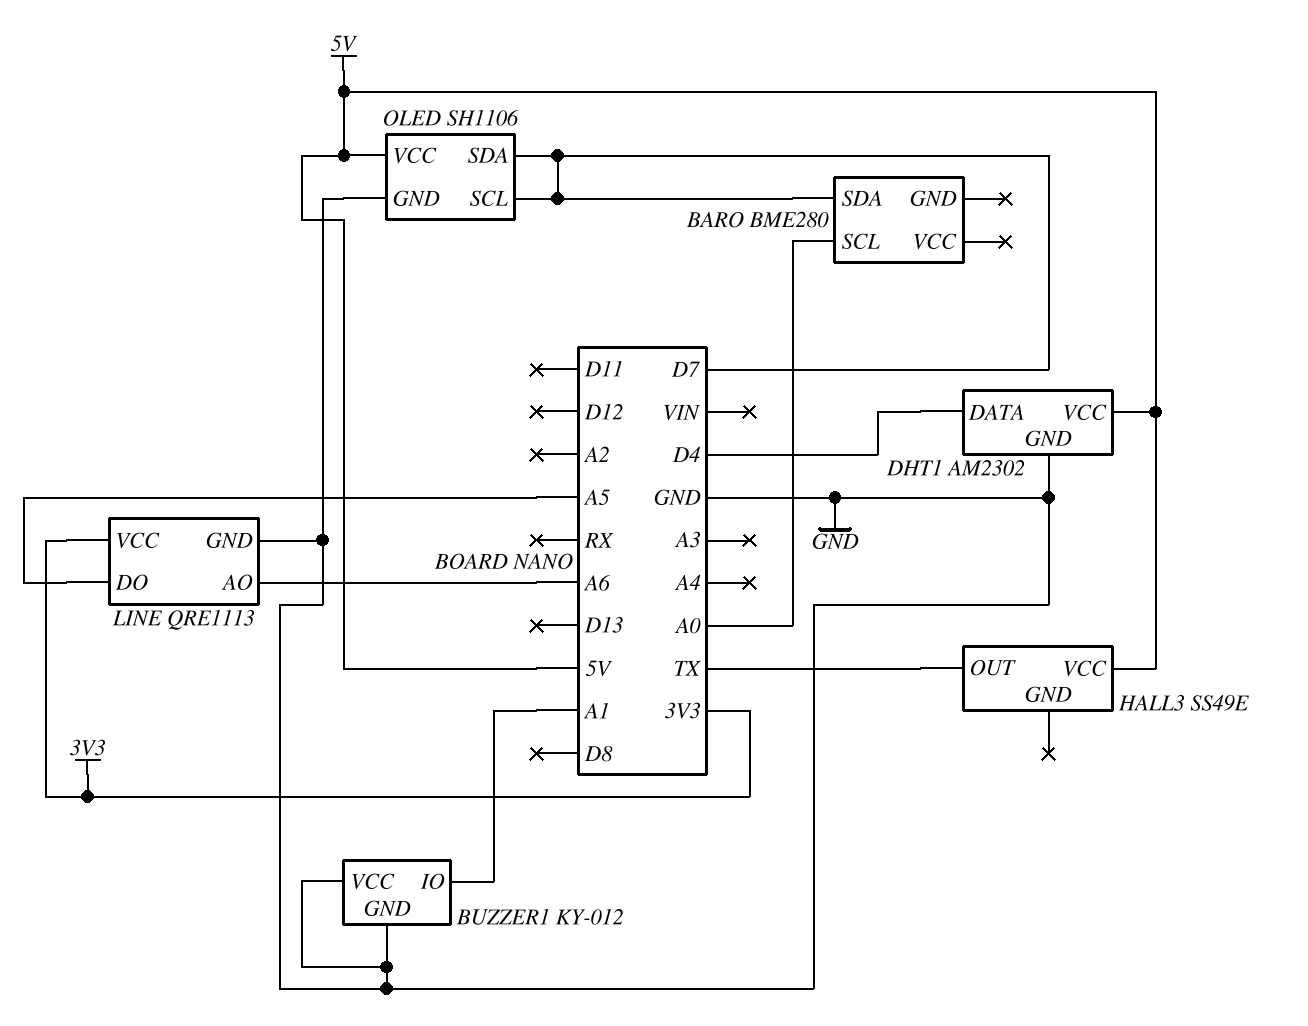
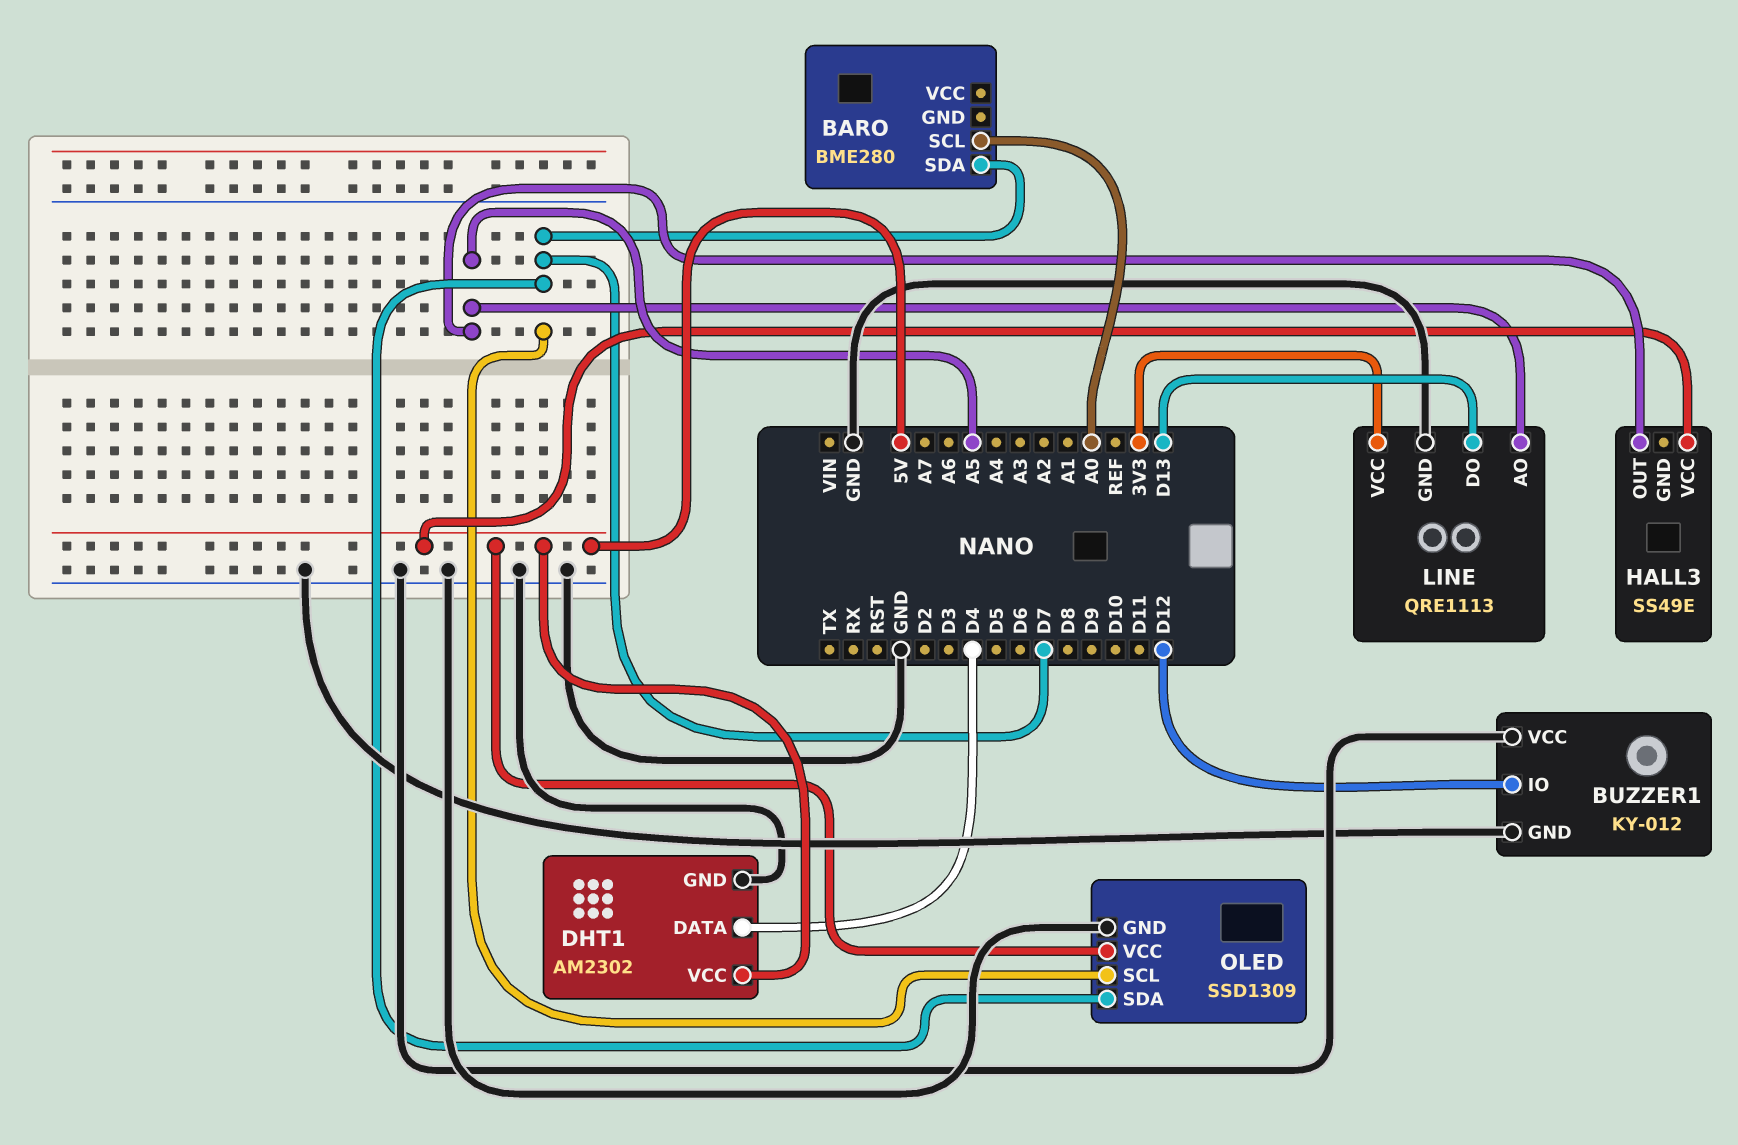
BUZZER1 pin IO: A1 -> D12
HALL3 pin OUT: TX -> A5
LINE pin AO: A6 -> A5
LINE pin DO: A5 -> D13
OLED: SH1106 -> SSD1309

